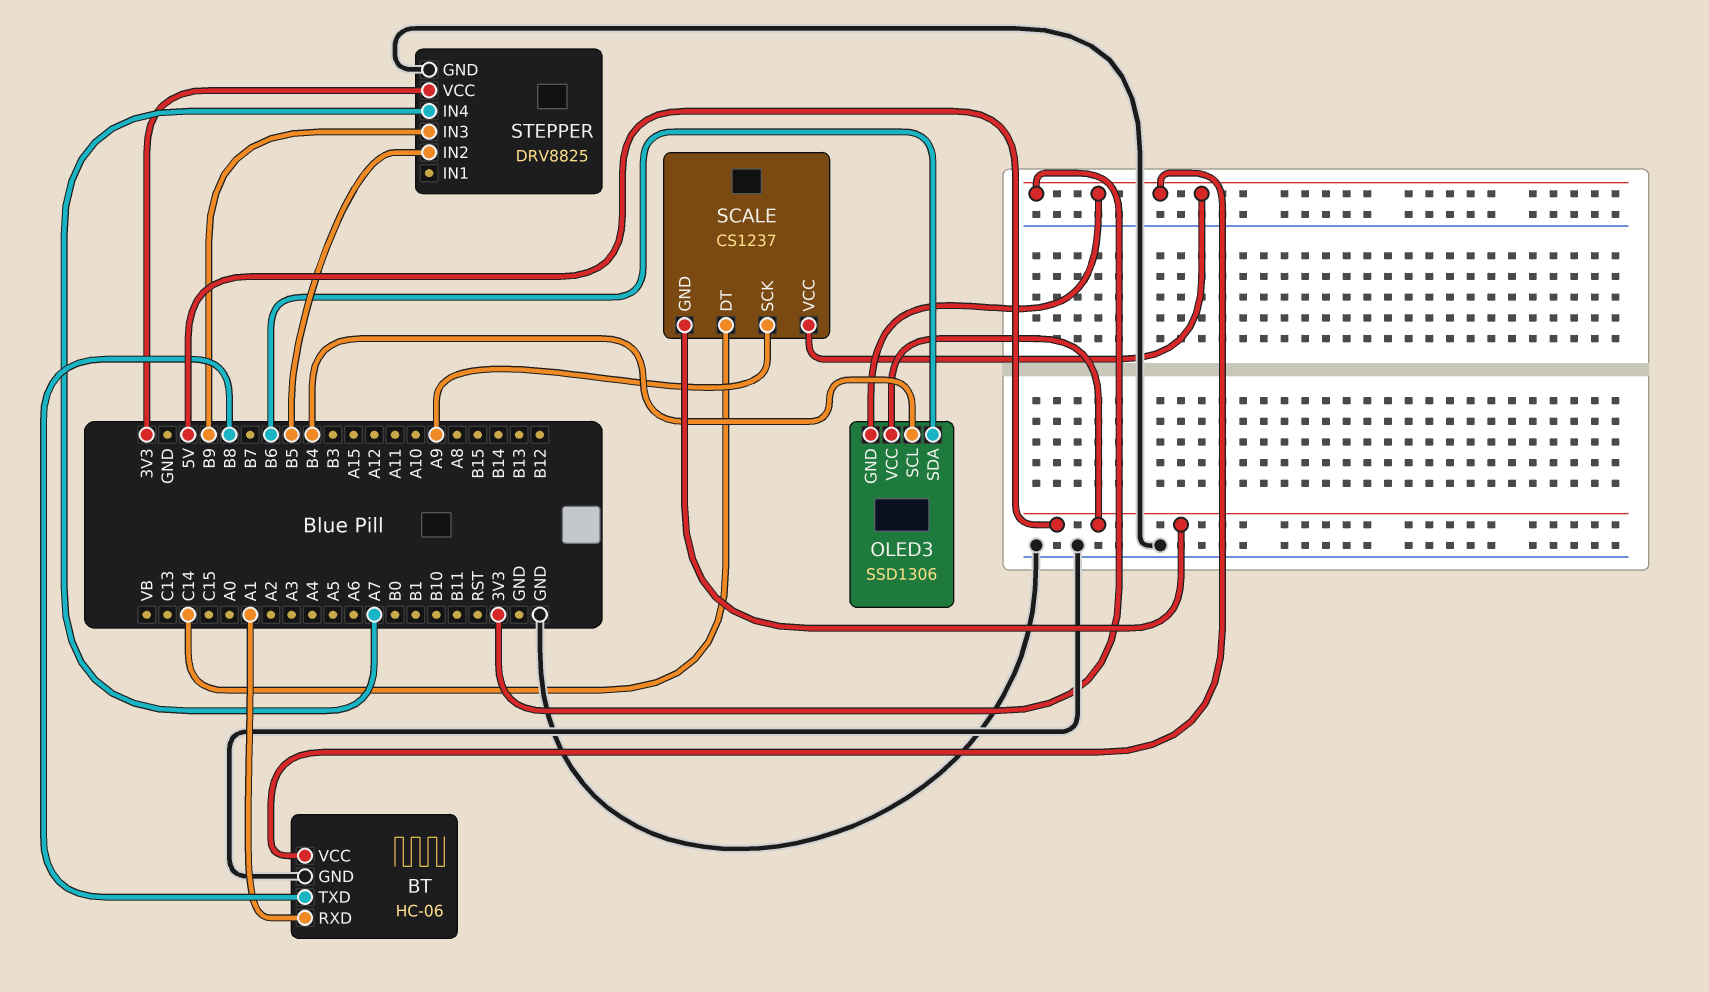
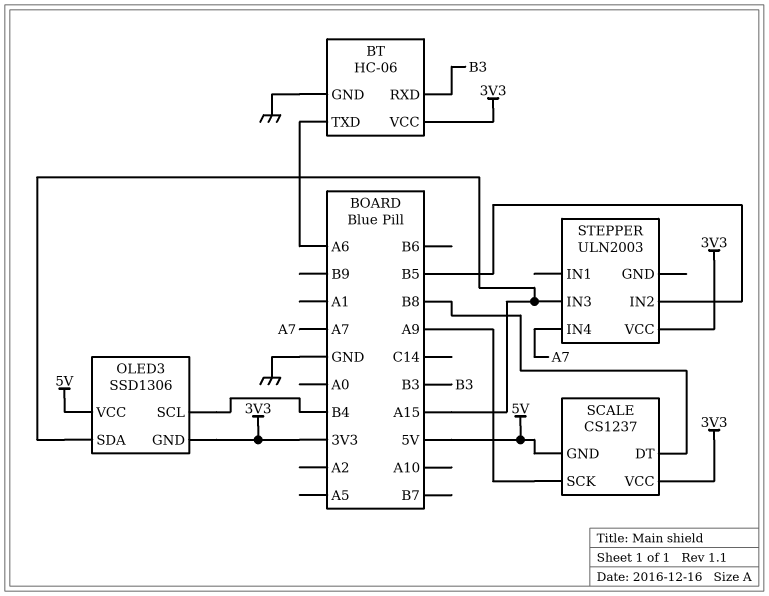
BT pin RXD: A1 -> B3
BT pin TXD: B8 -> A6
OLED3 pin SDA: B6 -> A15
SCALE pin DT: C14 -> B8
STEPPER: DRV8825 -> ULN2003
STEPPER pin GND: GND -> none
STEPPER pin IN3: B9 -> A15

